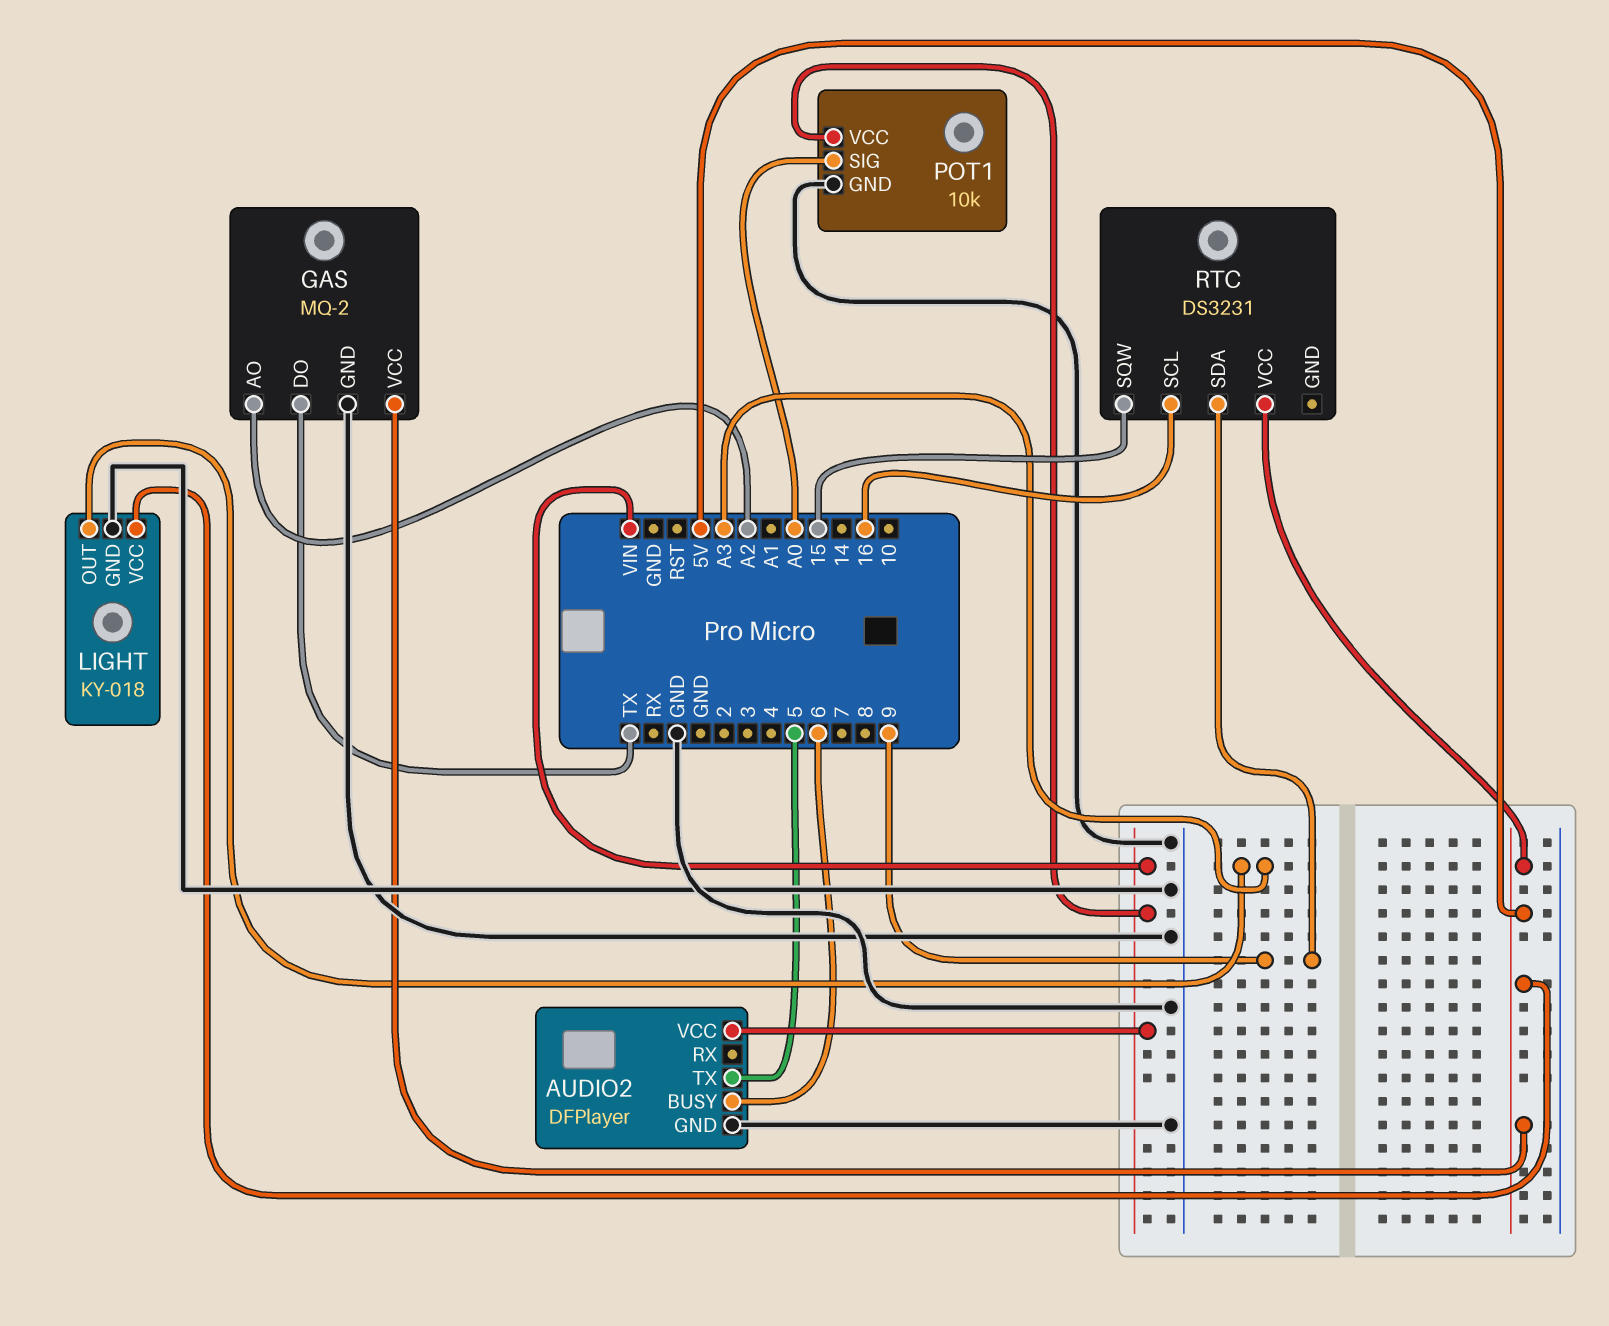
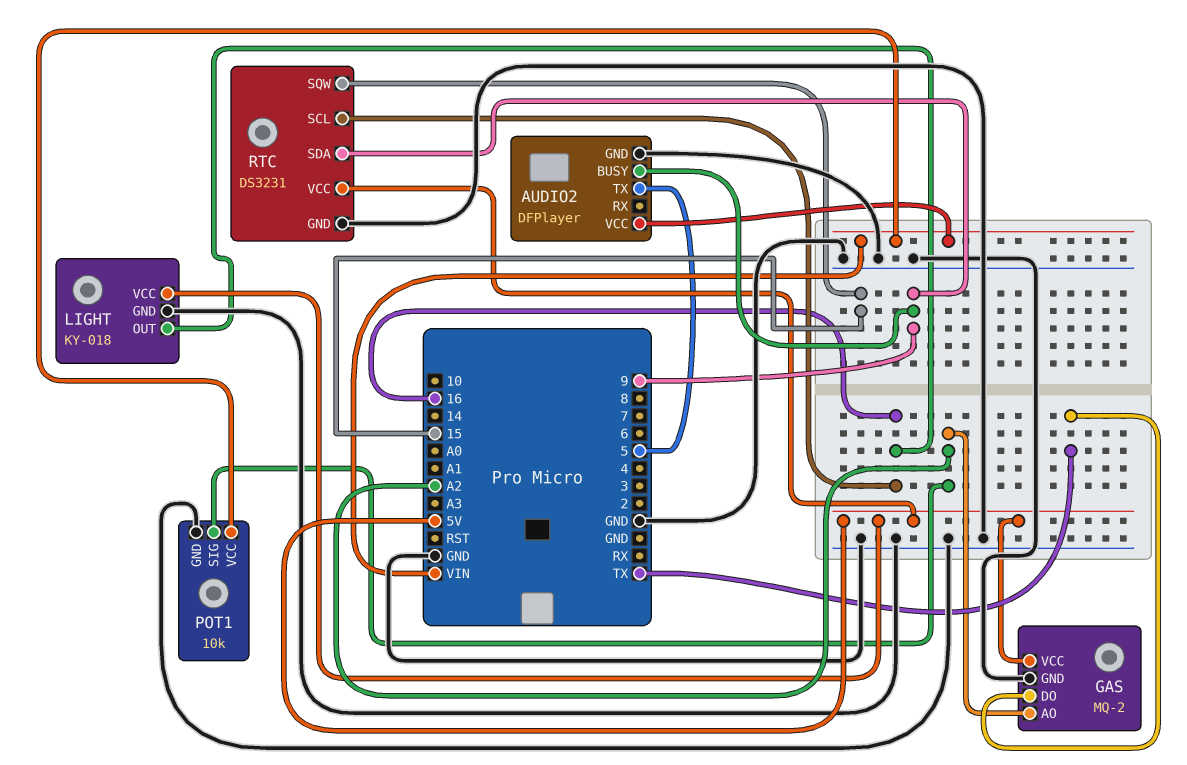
AUDIO2 pin BUSY: 6 -> 9
LIGHT pin OUT: A3 -> 16
POT1 pin SIG: A0 -> A2
RTC pin GND: none -> GND

